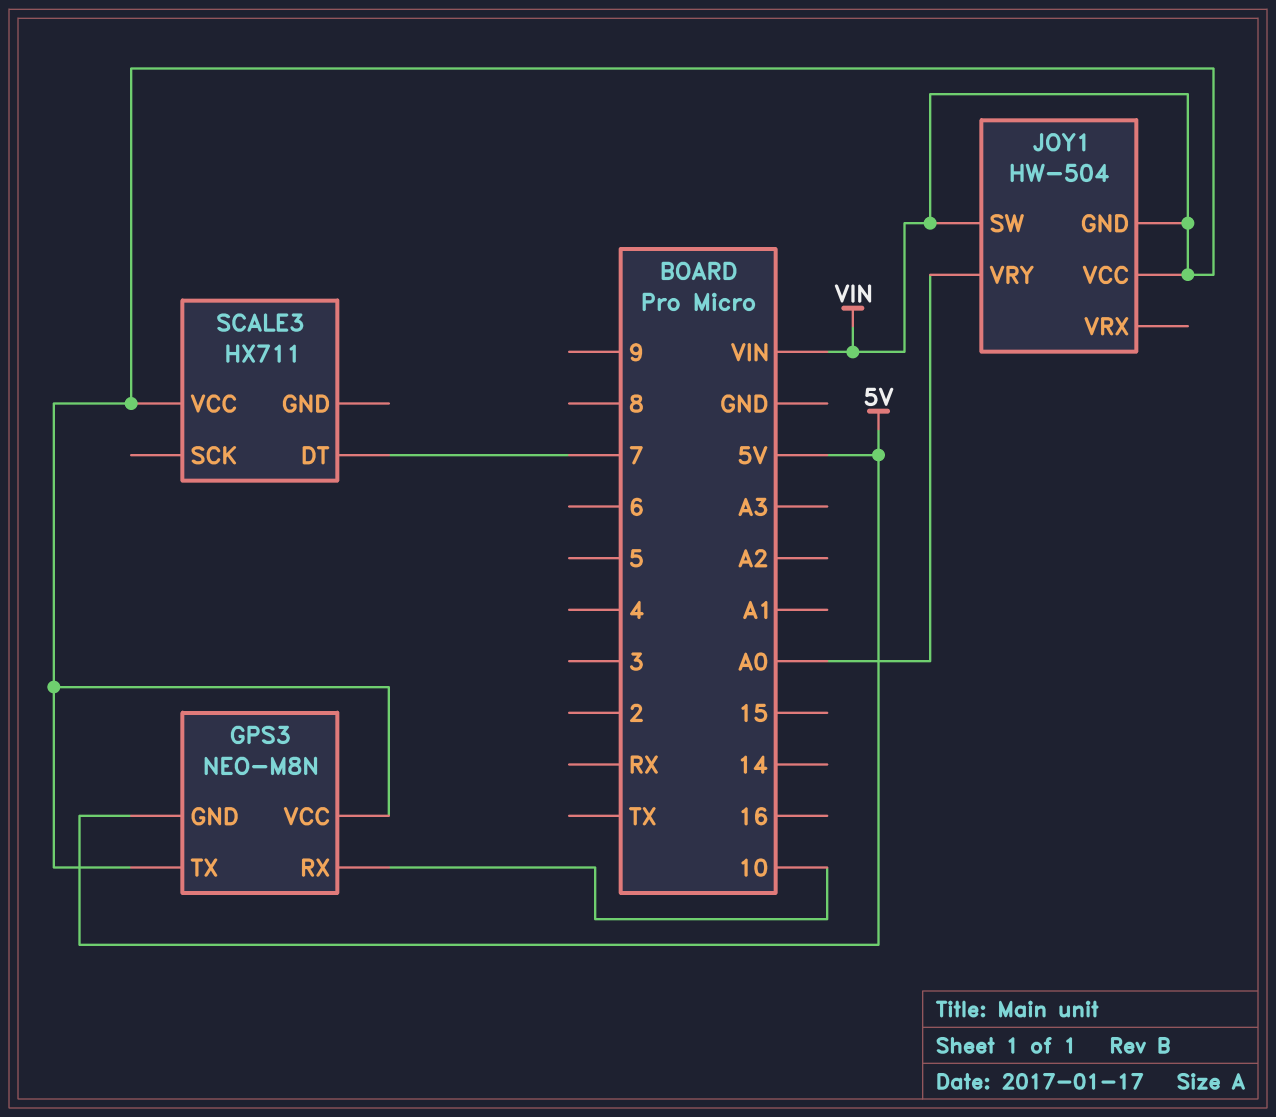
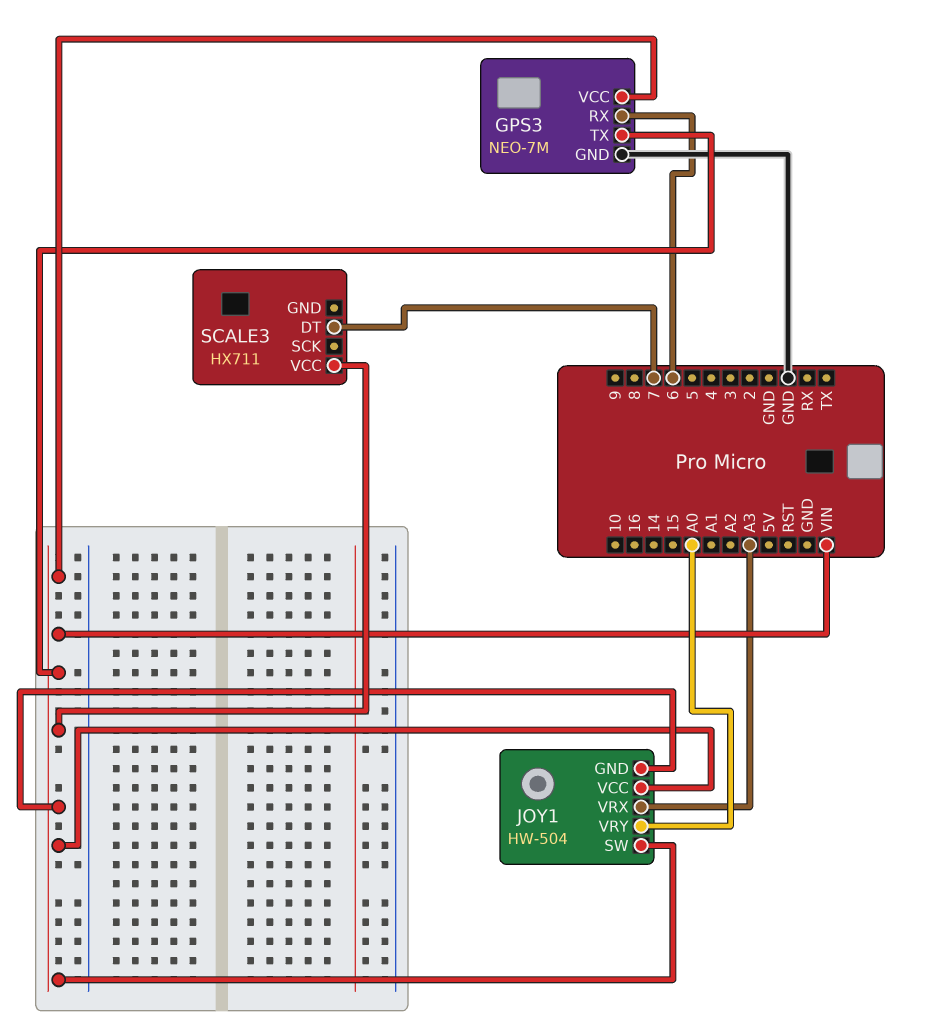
GPS3: NEO-M8N -> NEO-7M
GPS3 pin GND: 5V -> GND
GPS3 pin RX: 10 -> 6
JOY1 pin VRX: none -> A3

